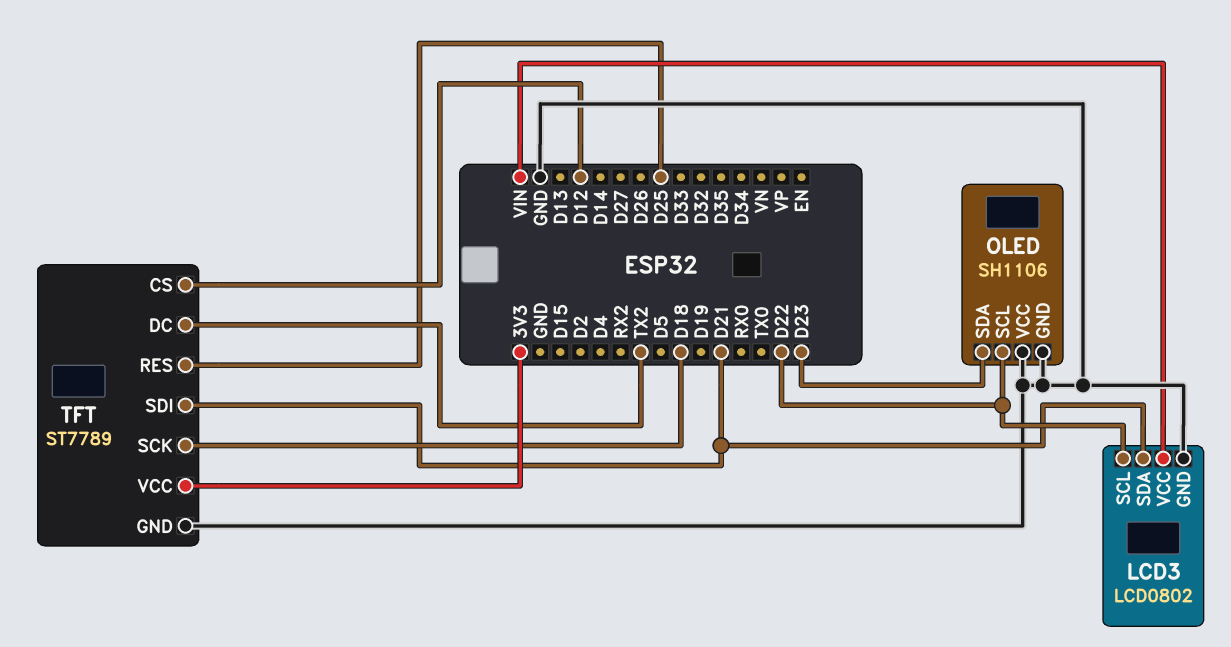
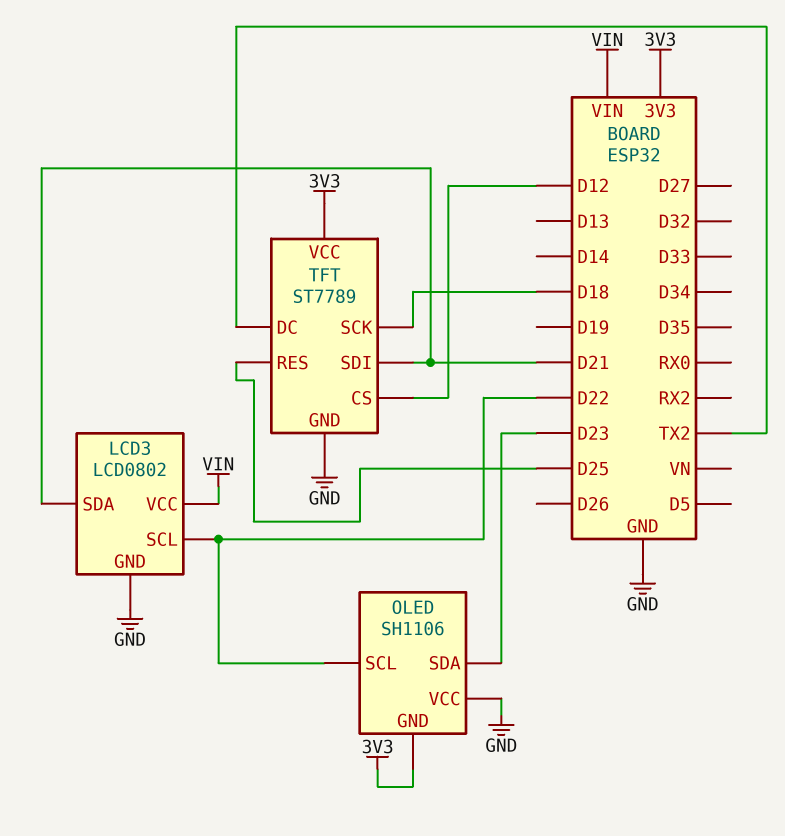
OLED pin GND: GND -> 3V3

